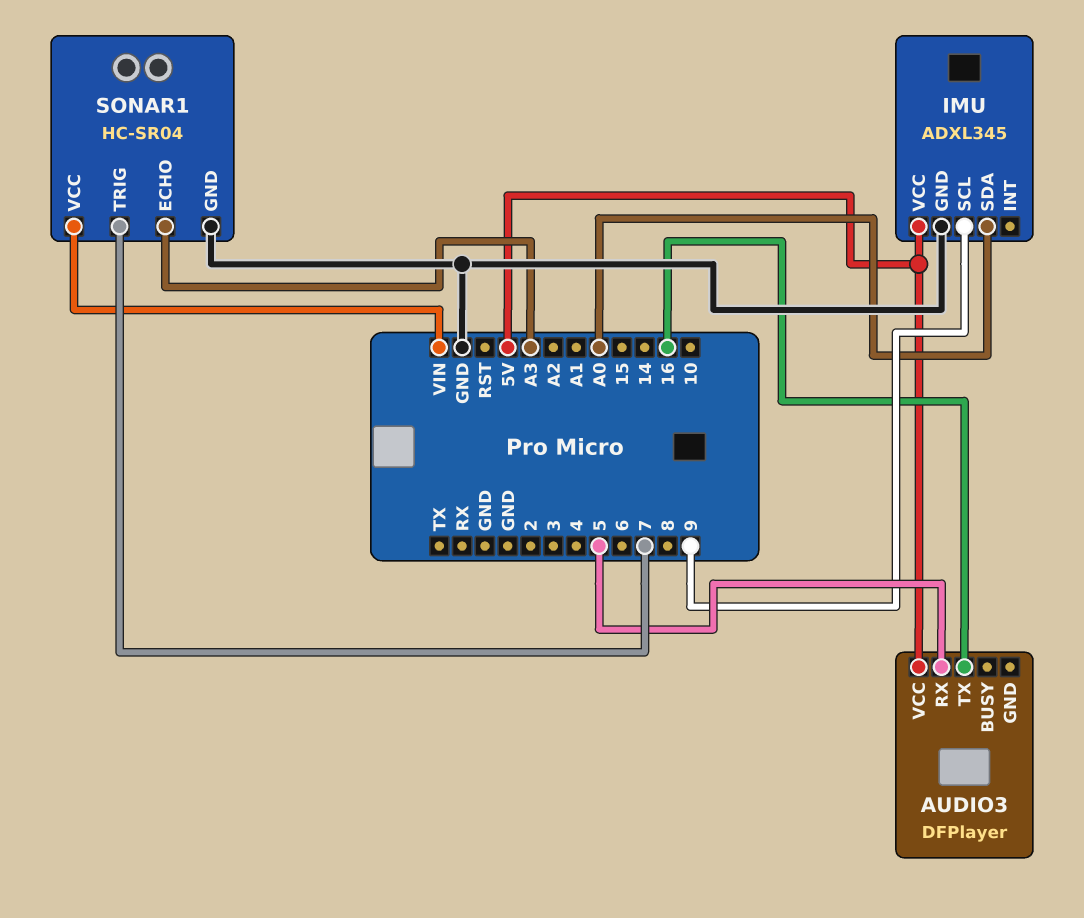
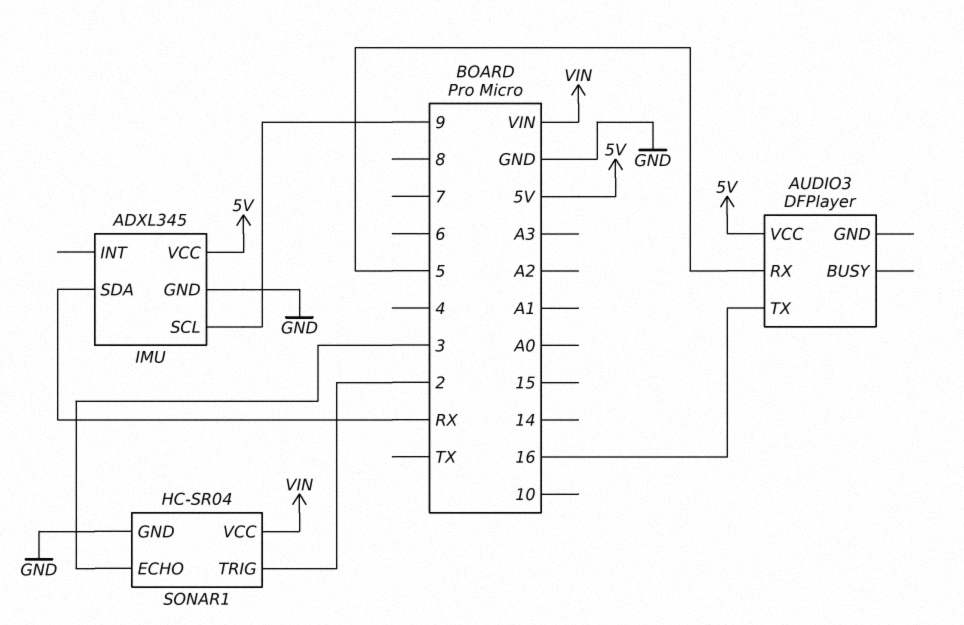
IMU pin SDA: A0 -> RX
SONAR1 pin ECHO: A3 -> 3
SONAR1 pin TRIG: 7 -> 2

